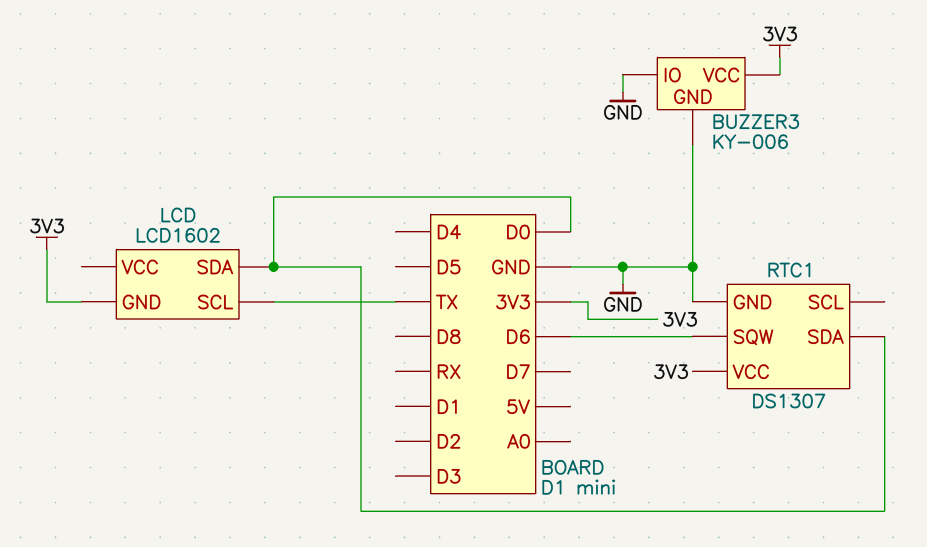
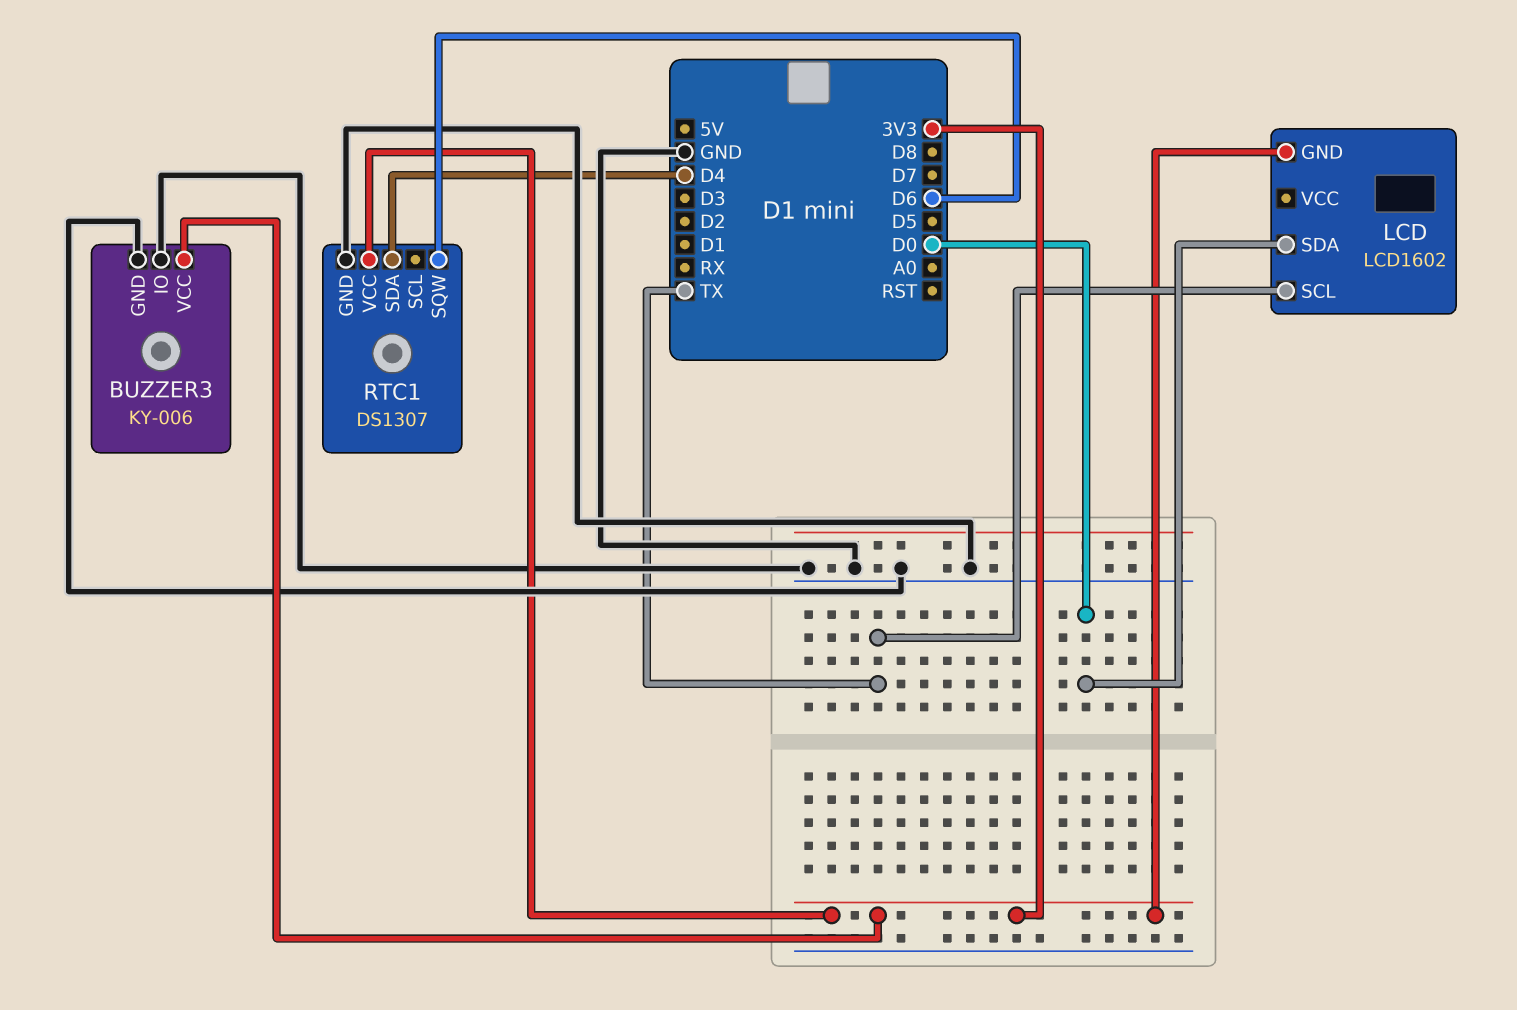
RTC1 pin SDA: D0 -> D4

